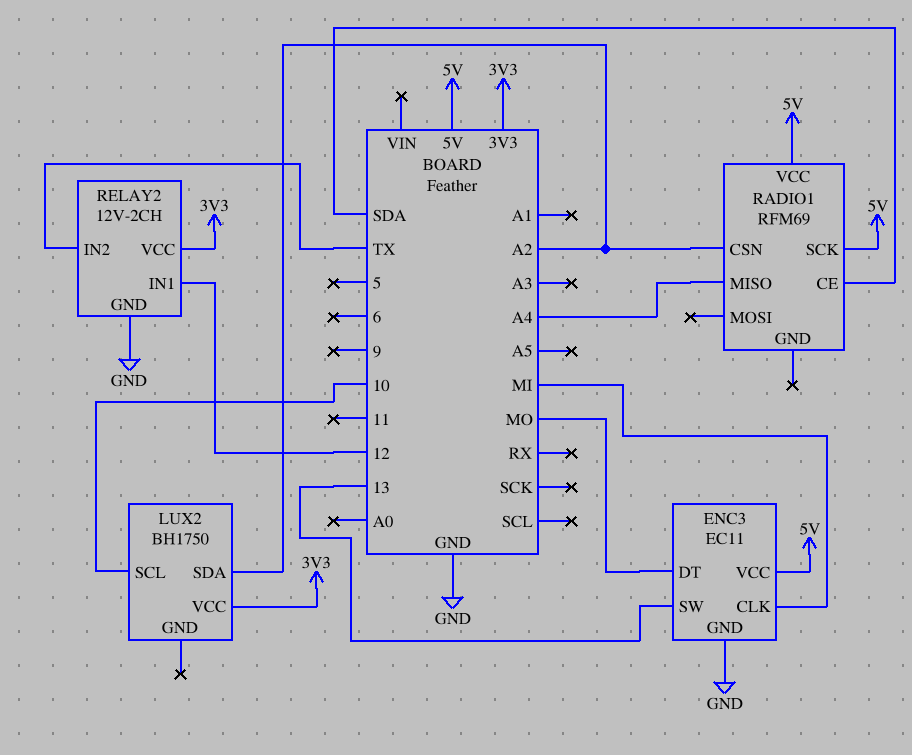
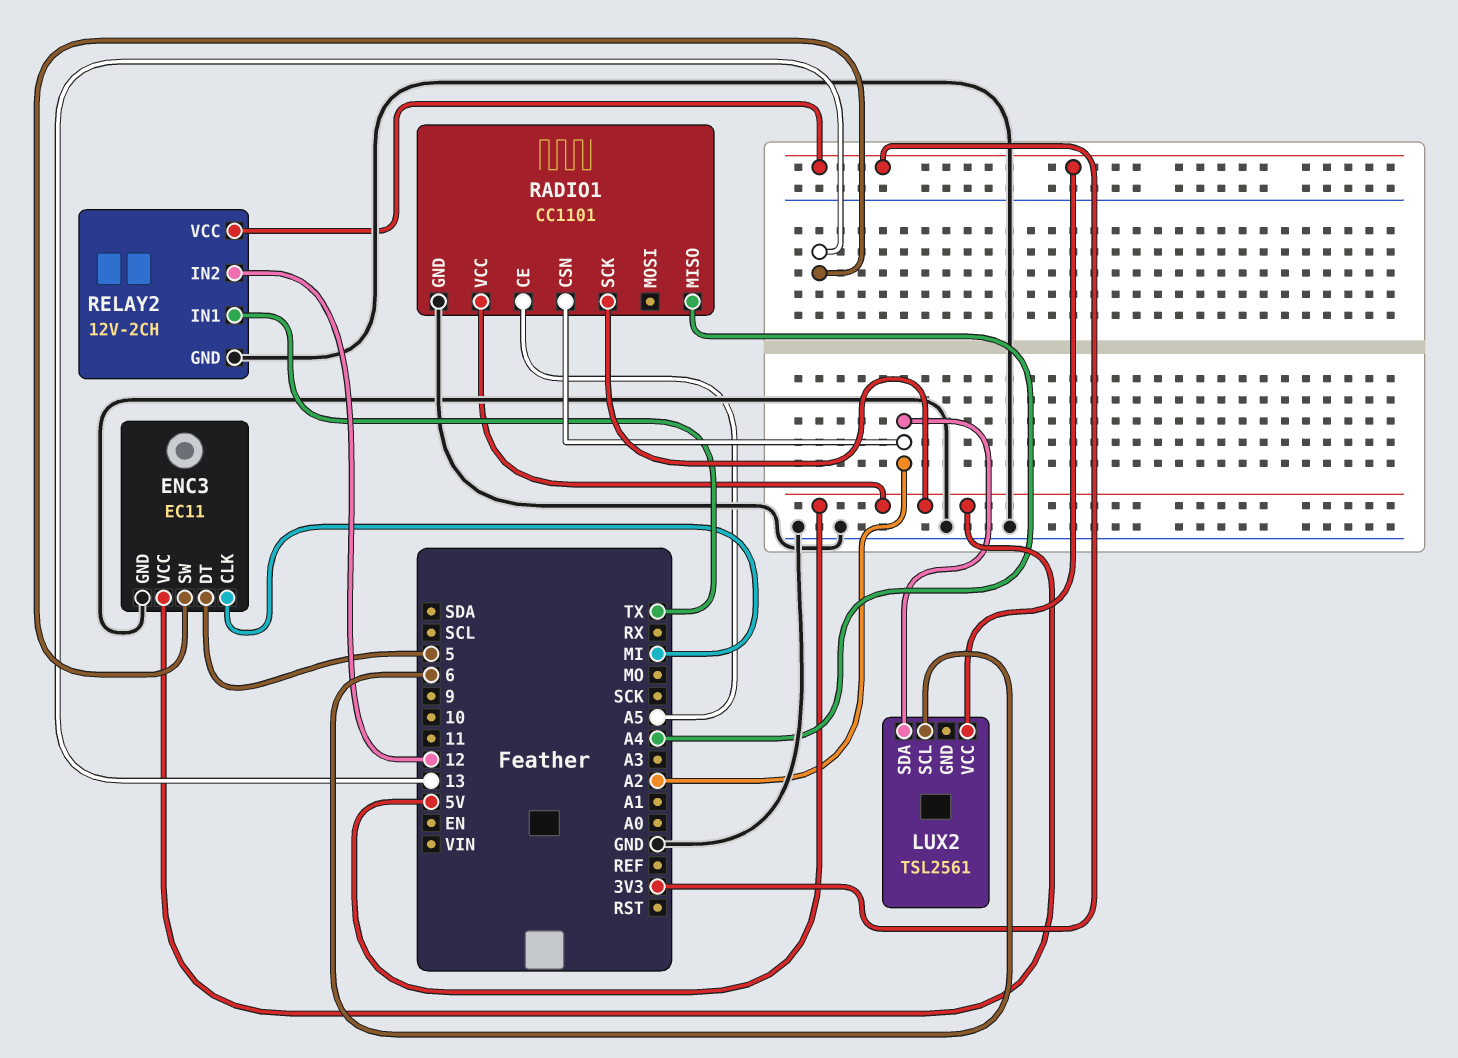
ENC3 pin DT: MO -> 5
LUX2: BH1750 -> TSL2561
LUX2 pin SCL: 10 -> 6
RADIO1: RFM69 -> CC1101
RADIO1 pin CE: SDA -> A5
RADIO1 pin GND: none -> GND
RELAY2 pin IN1: 12 -> TX
RELAY2 pin IN2: TX -> 12

